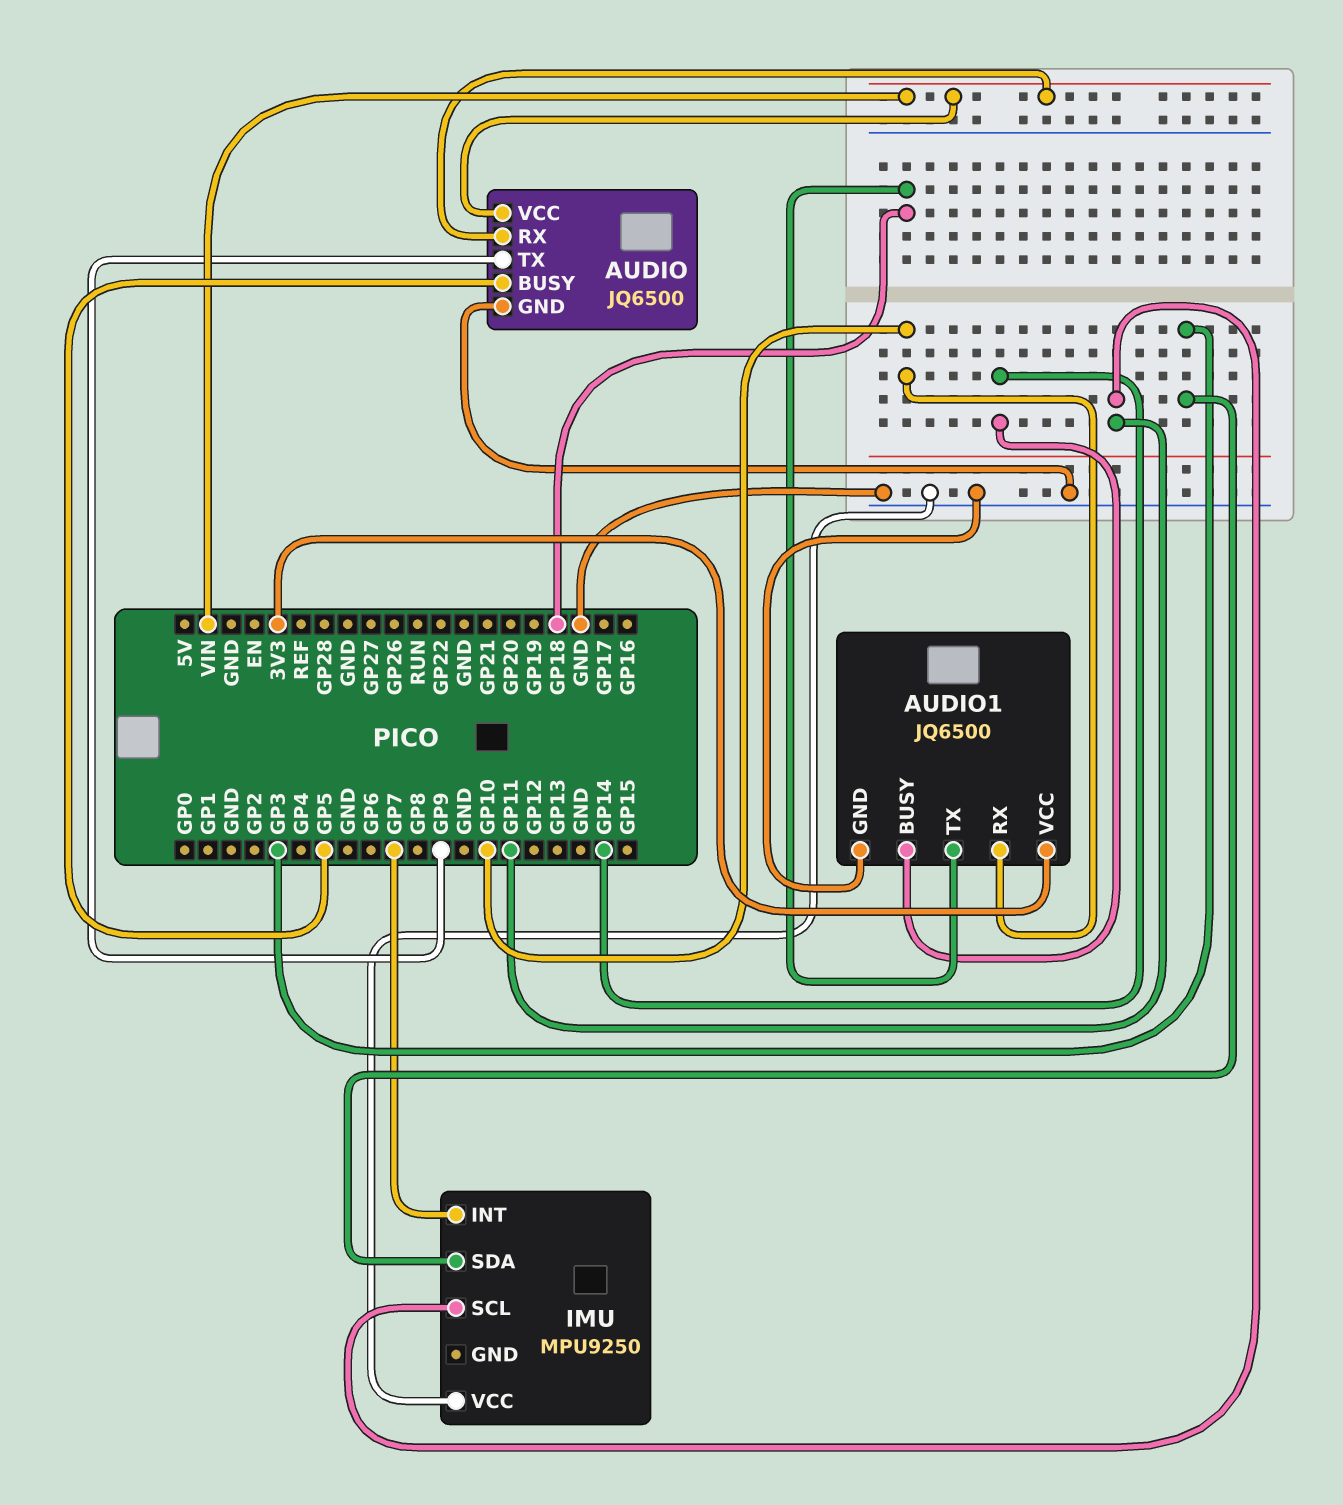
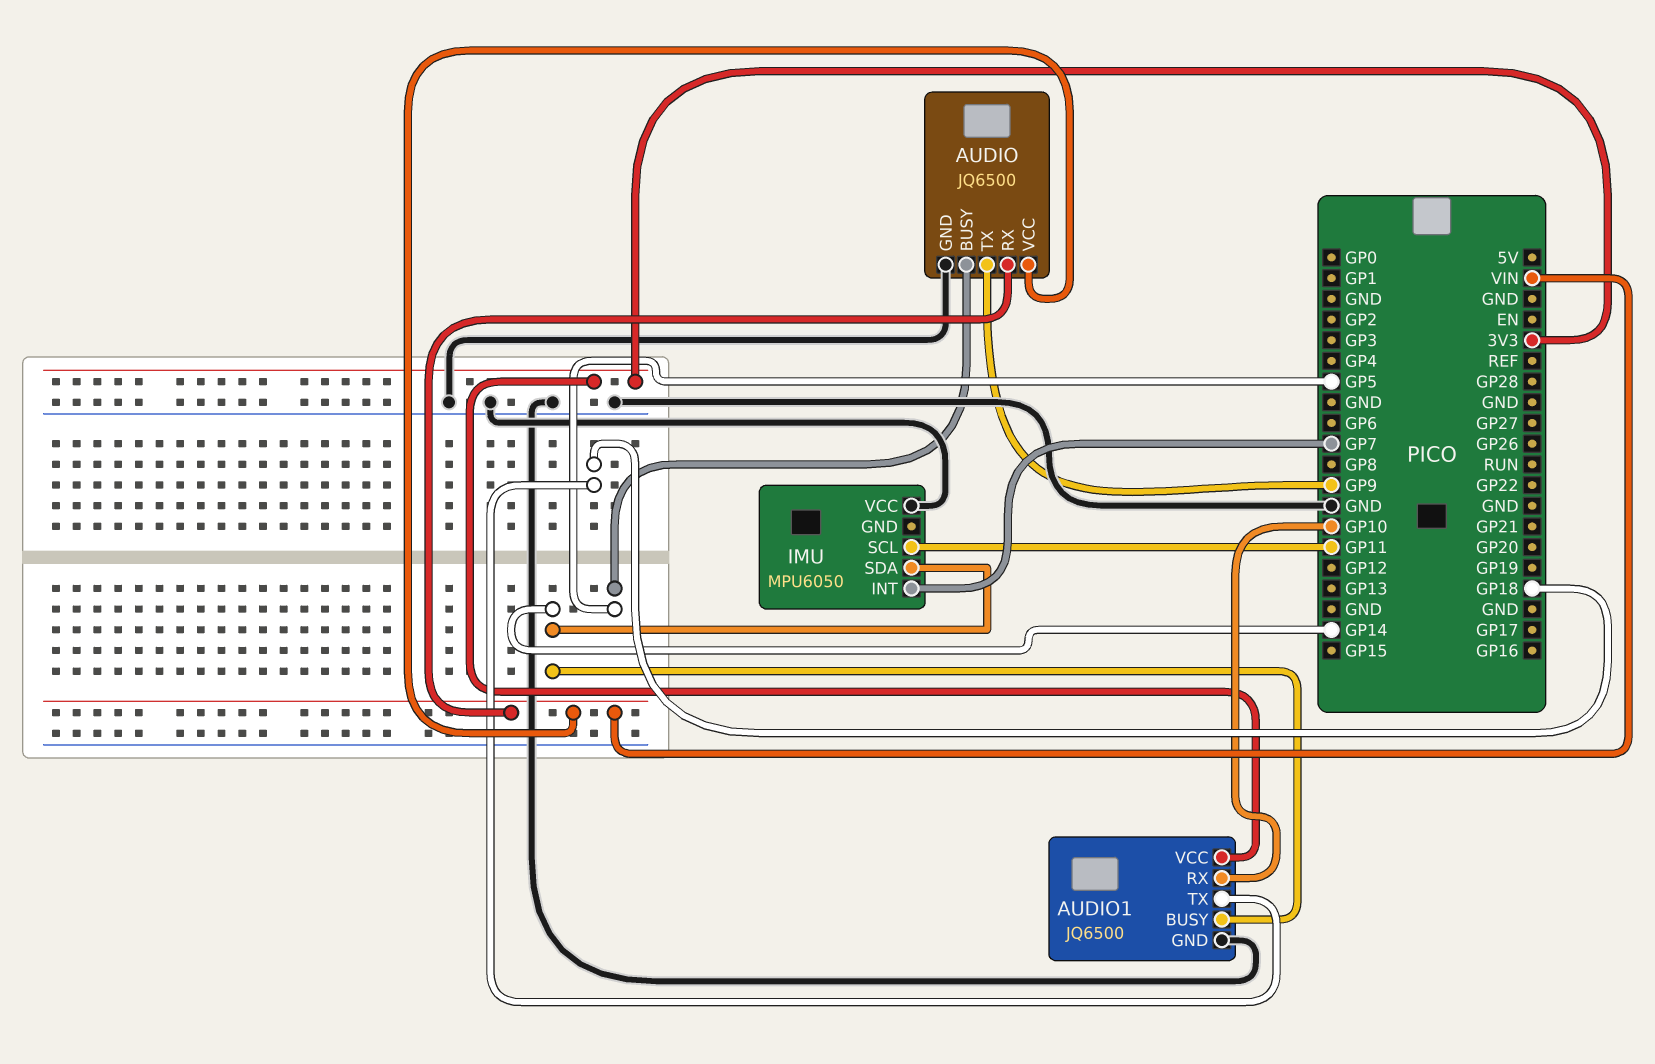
IMU: MPU9250 -> MPU6050
IMU pin SDA: GP3 -> GP14

